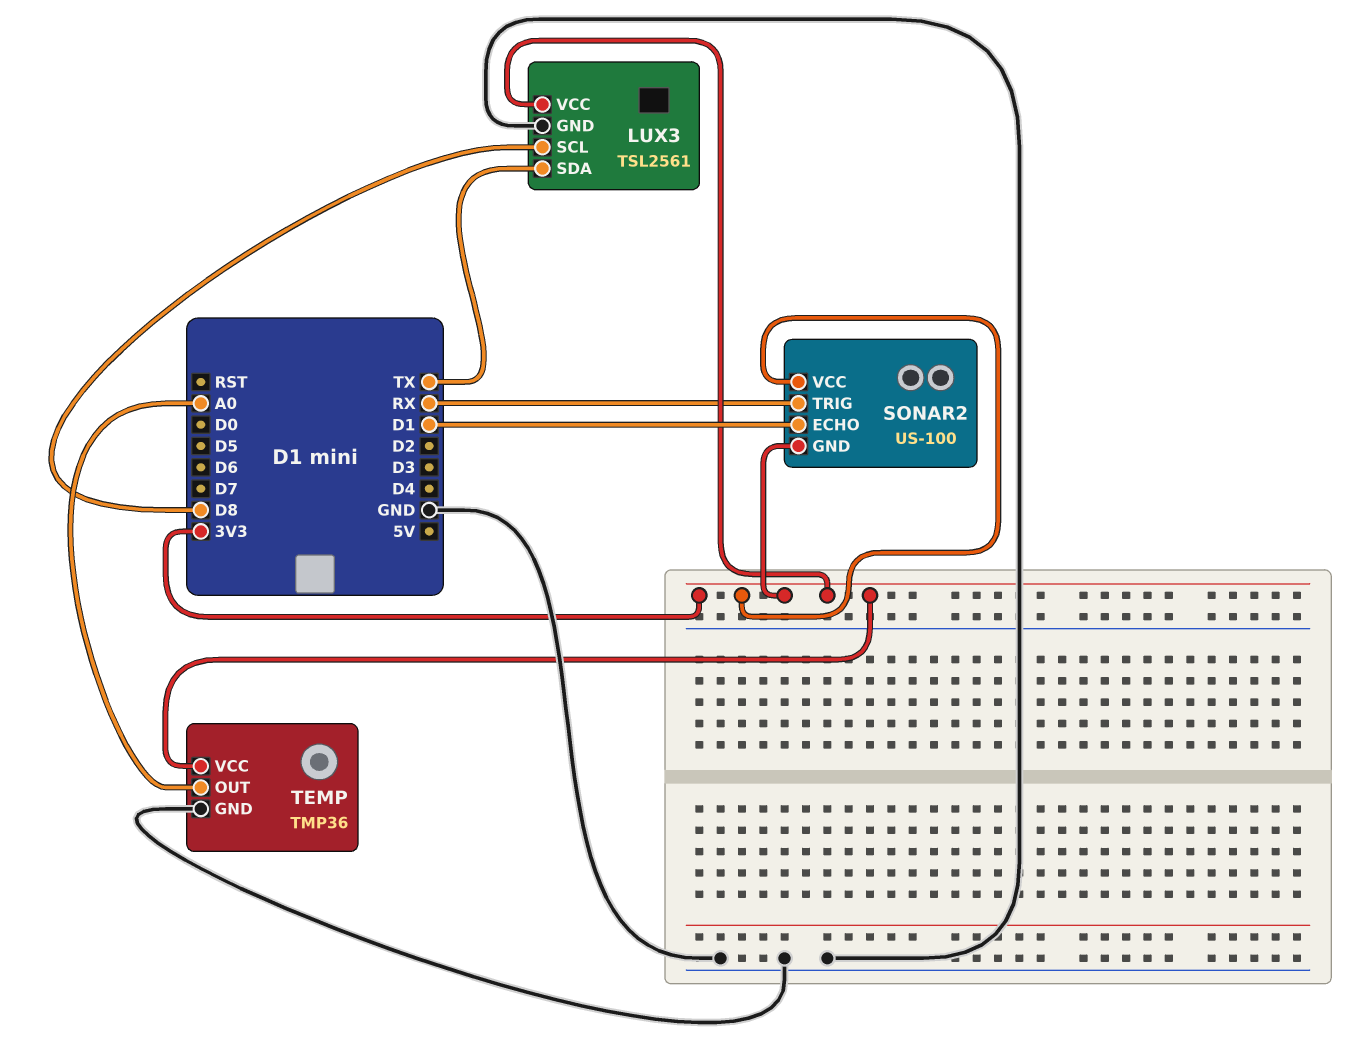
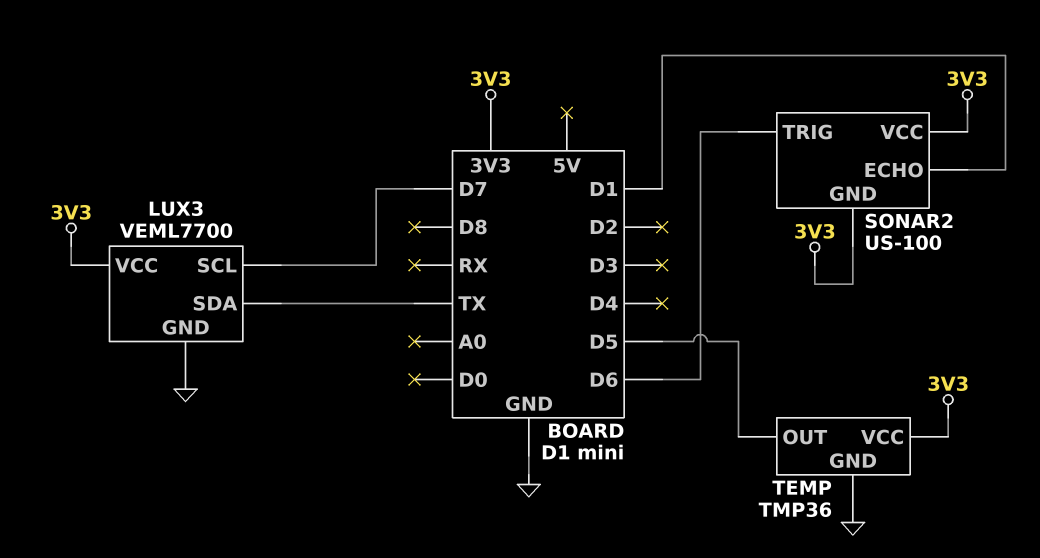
LUX3: TSL2561 -> VEML7700
LUX3 pin SCL: D8 -> D7
SONAR2 pin TRIG: RX -> D6
TEMP pin OUT: A0 -> D5

